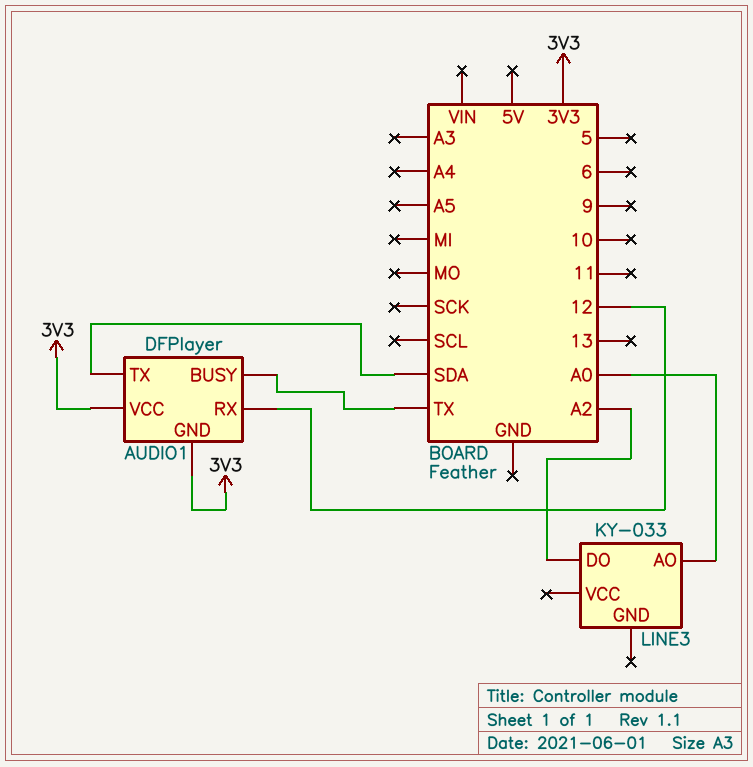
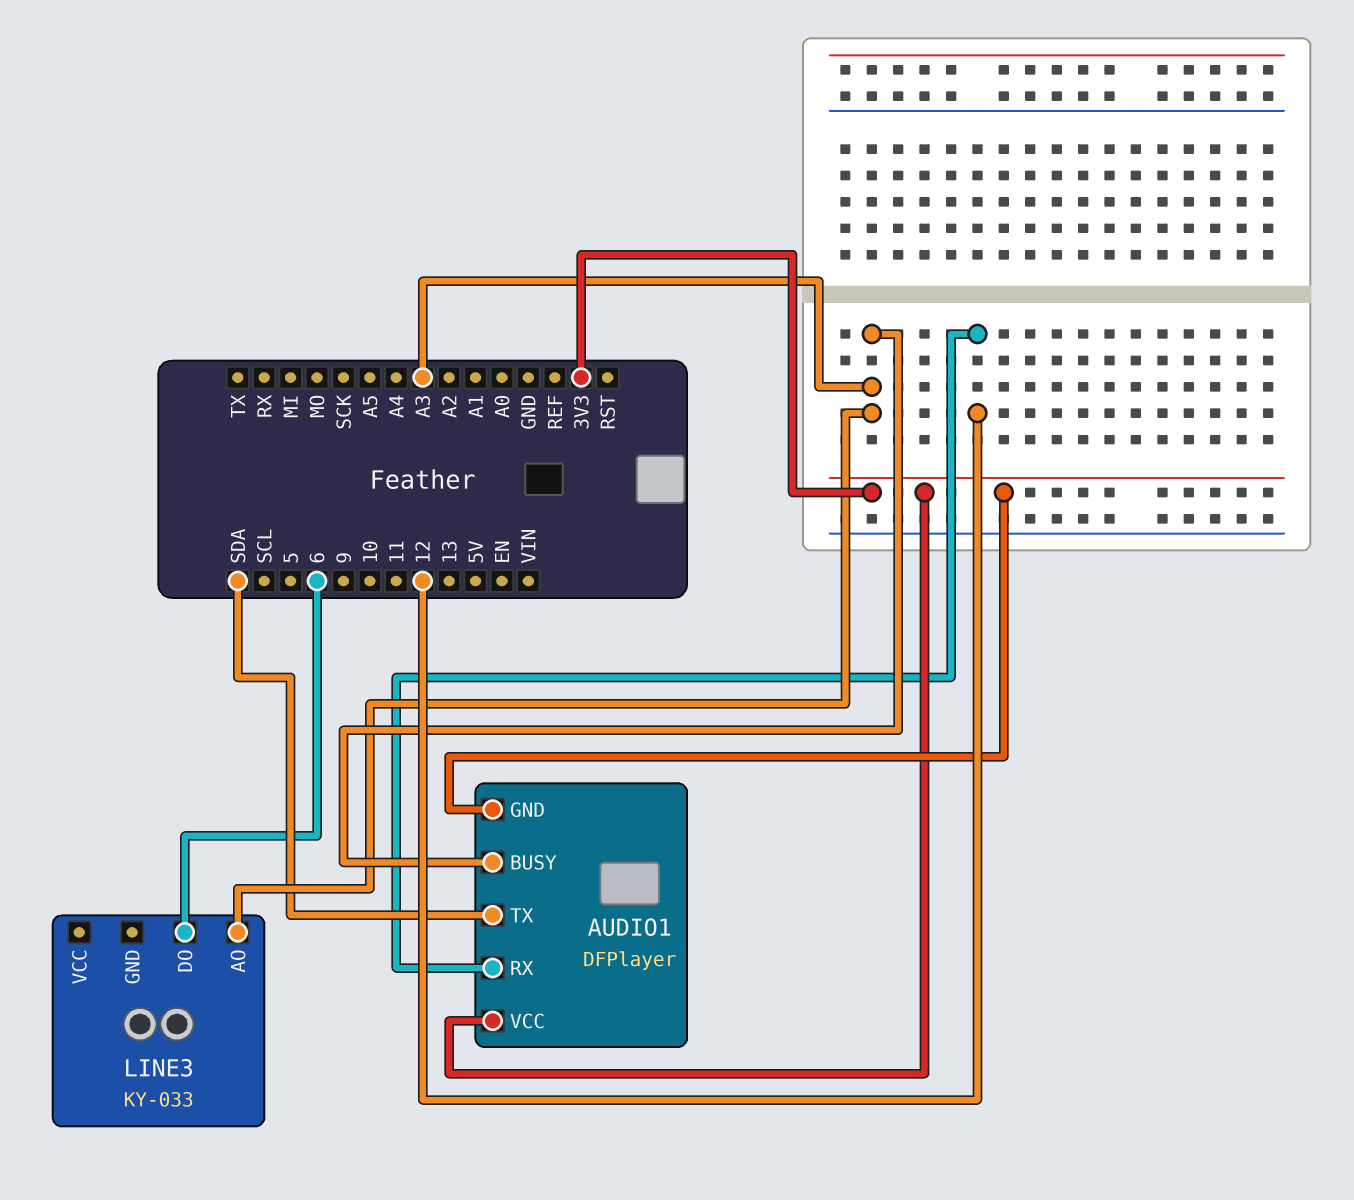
AUDIO1 pin BUSY: TX -> A3
LINE3 pin AO: A0 -> A3
LINE3 pin DO: A2 -> 6

